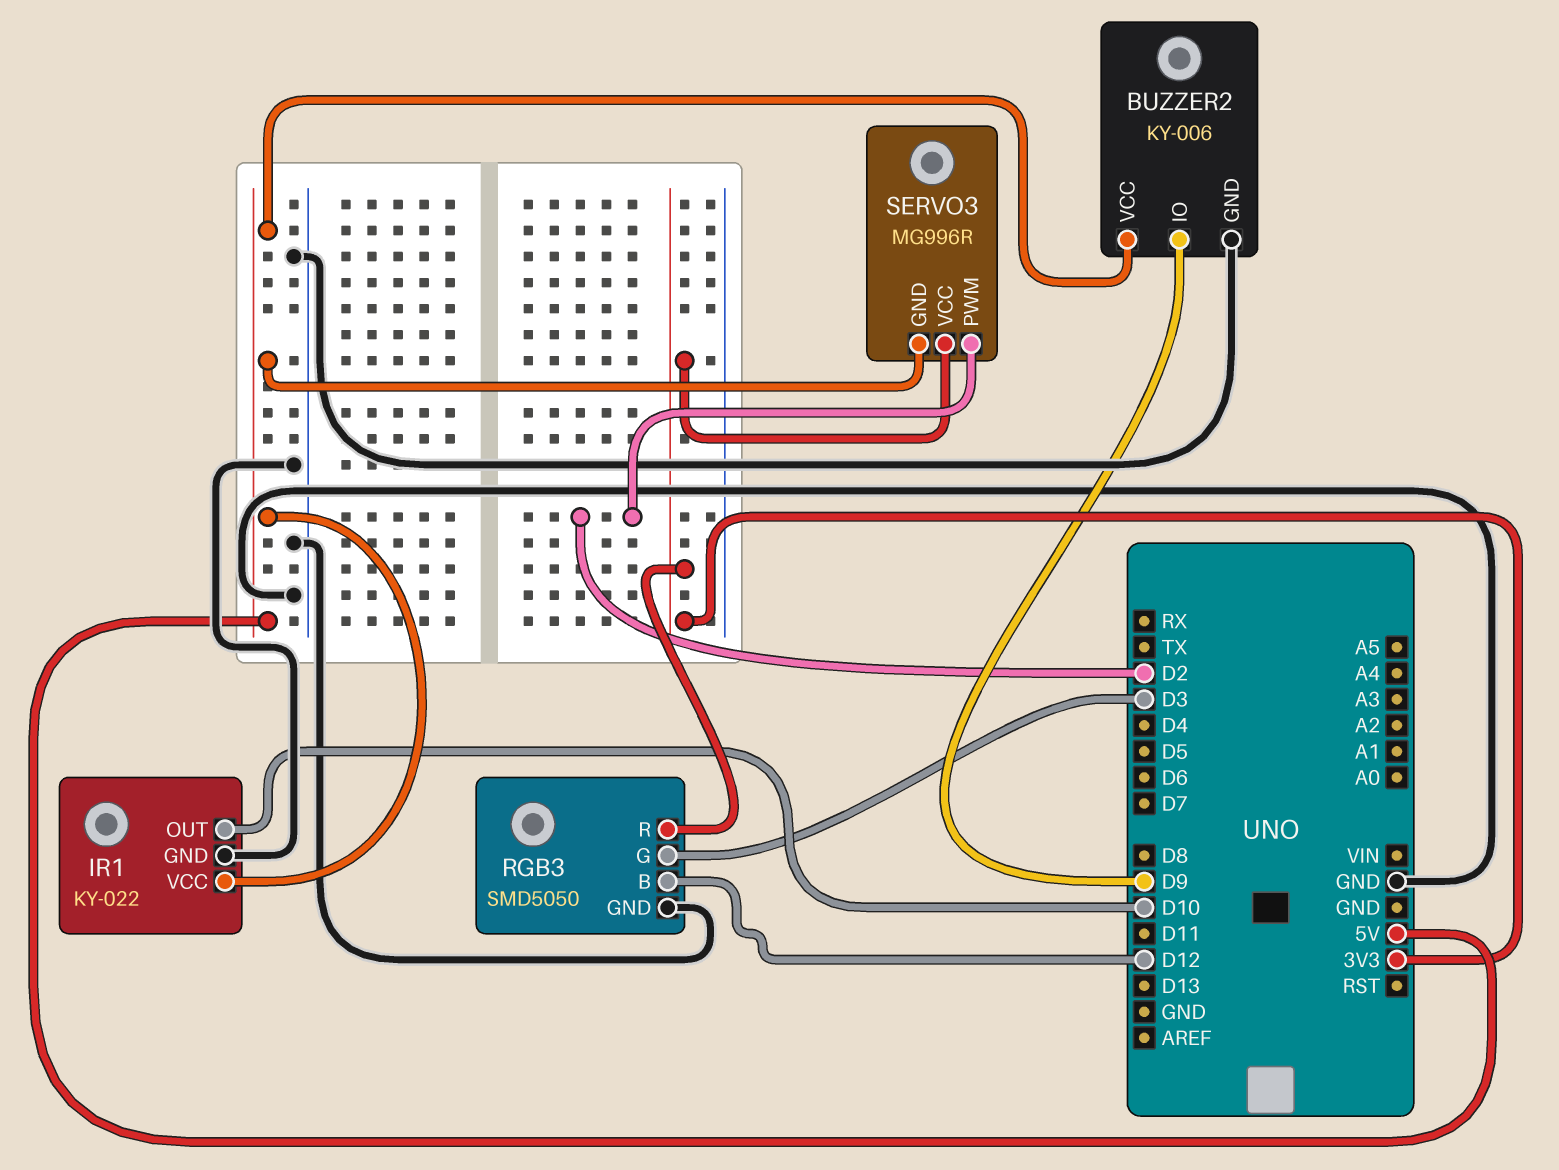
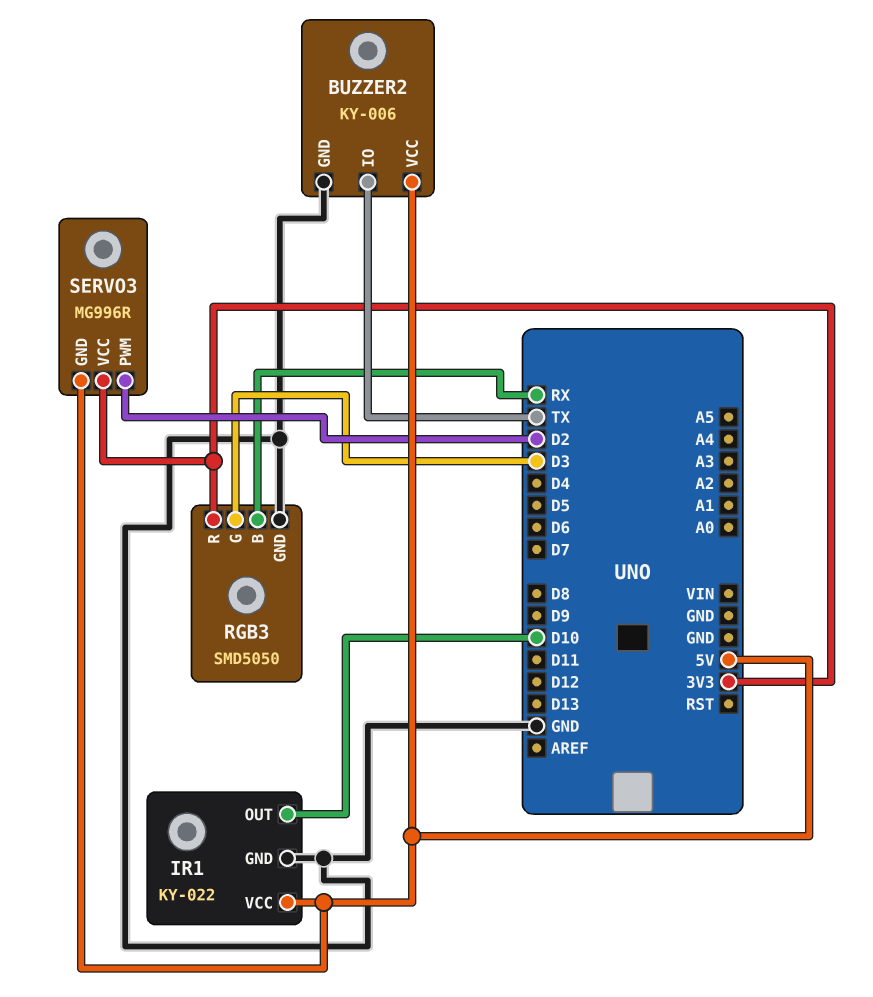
BUZZER2 pin IO: D9 -> TX
RGB3 pin B: D12 -> RX

